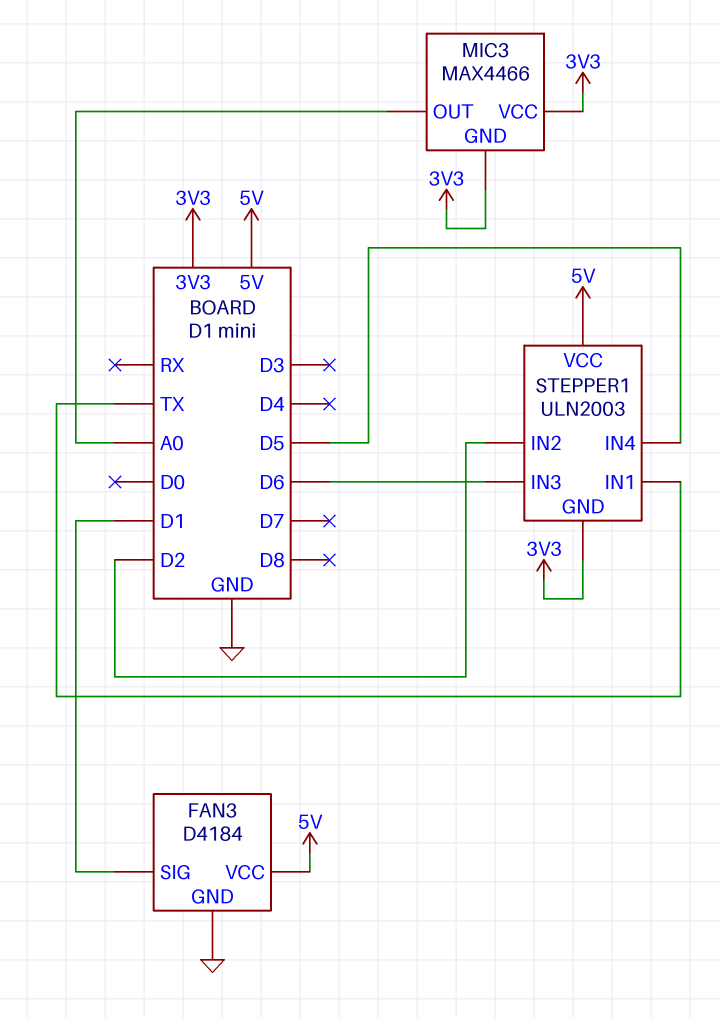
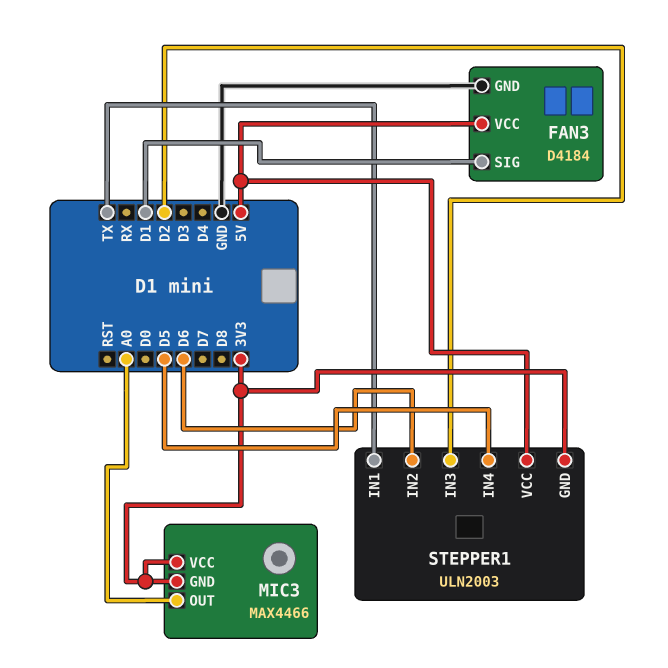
STEPPER1 pin IN2: D2 -> D6
STEPPER1 pin IN3: D6 -> D2

